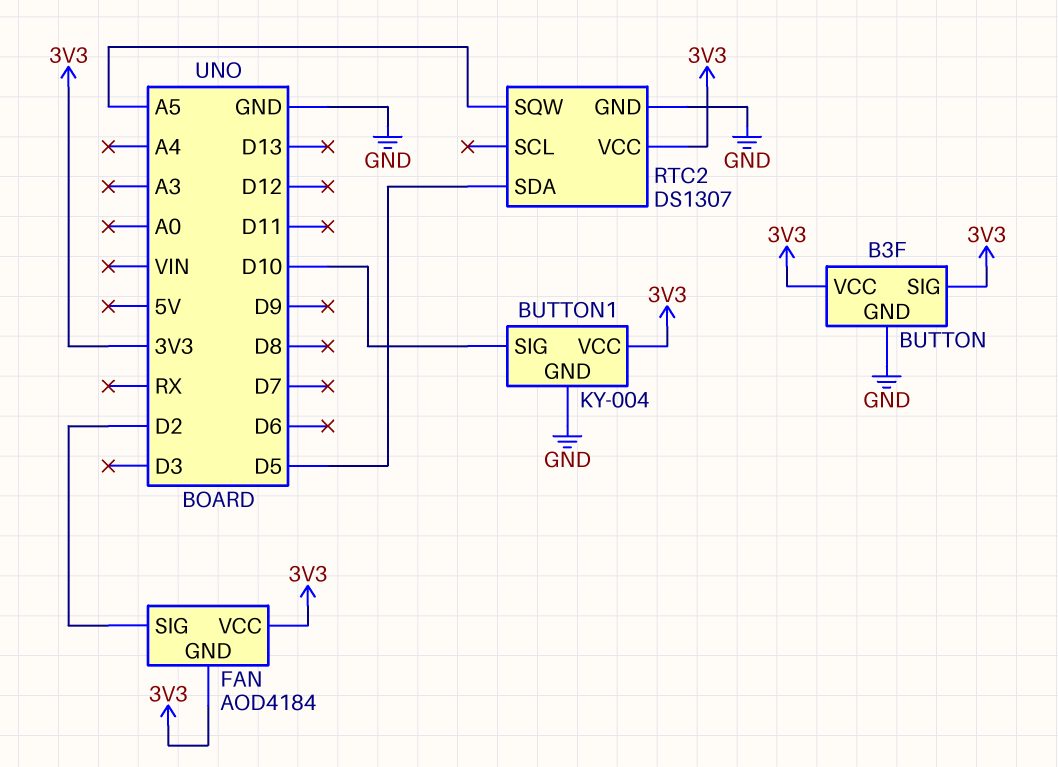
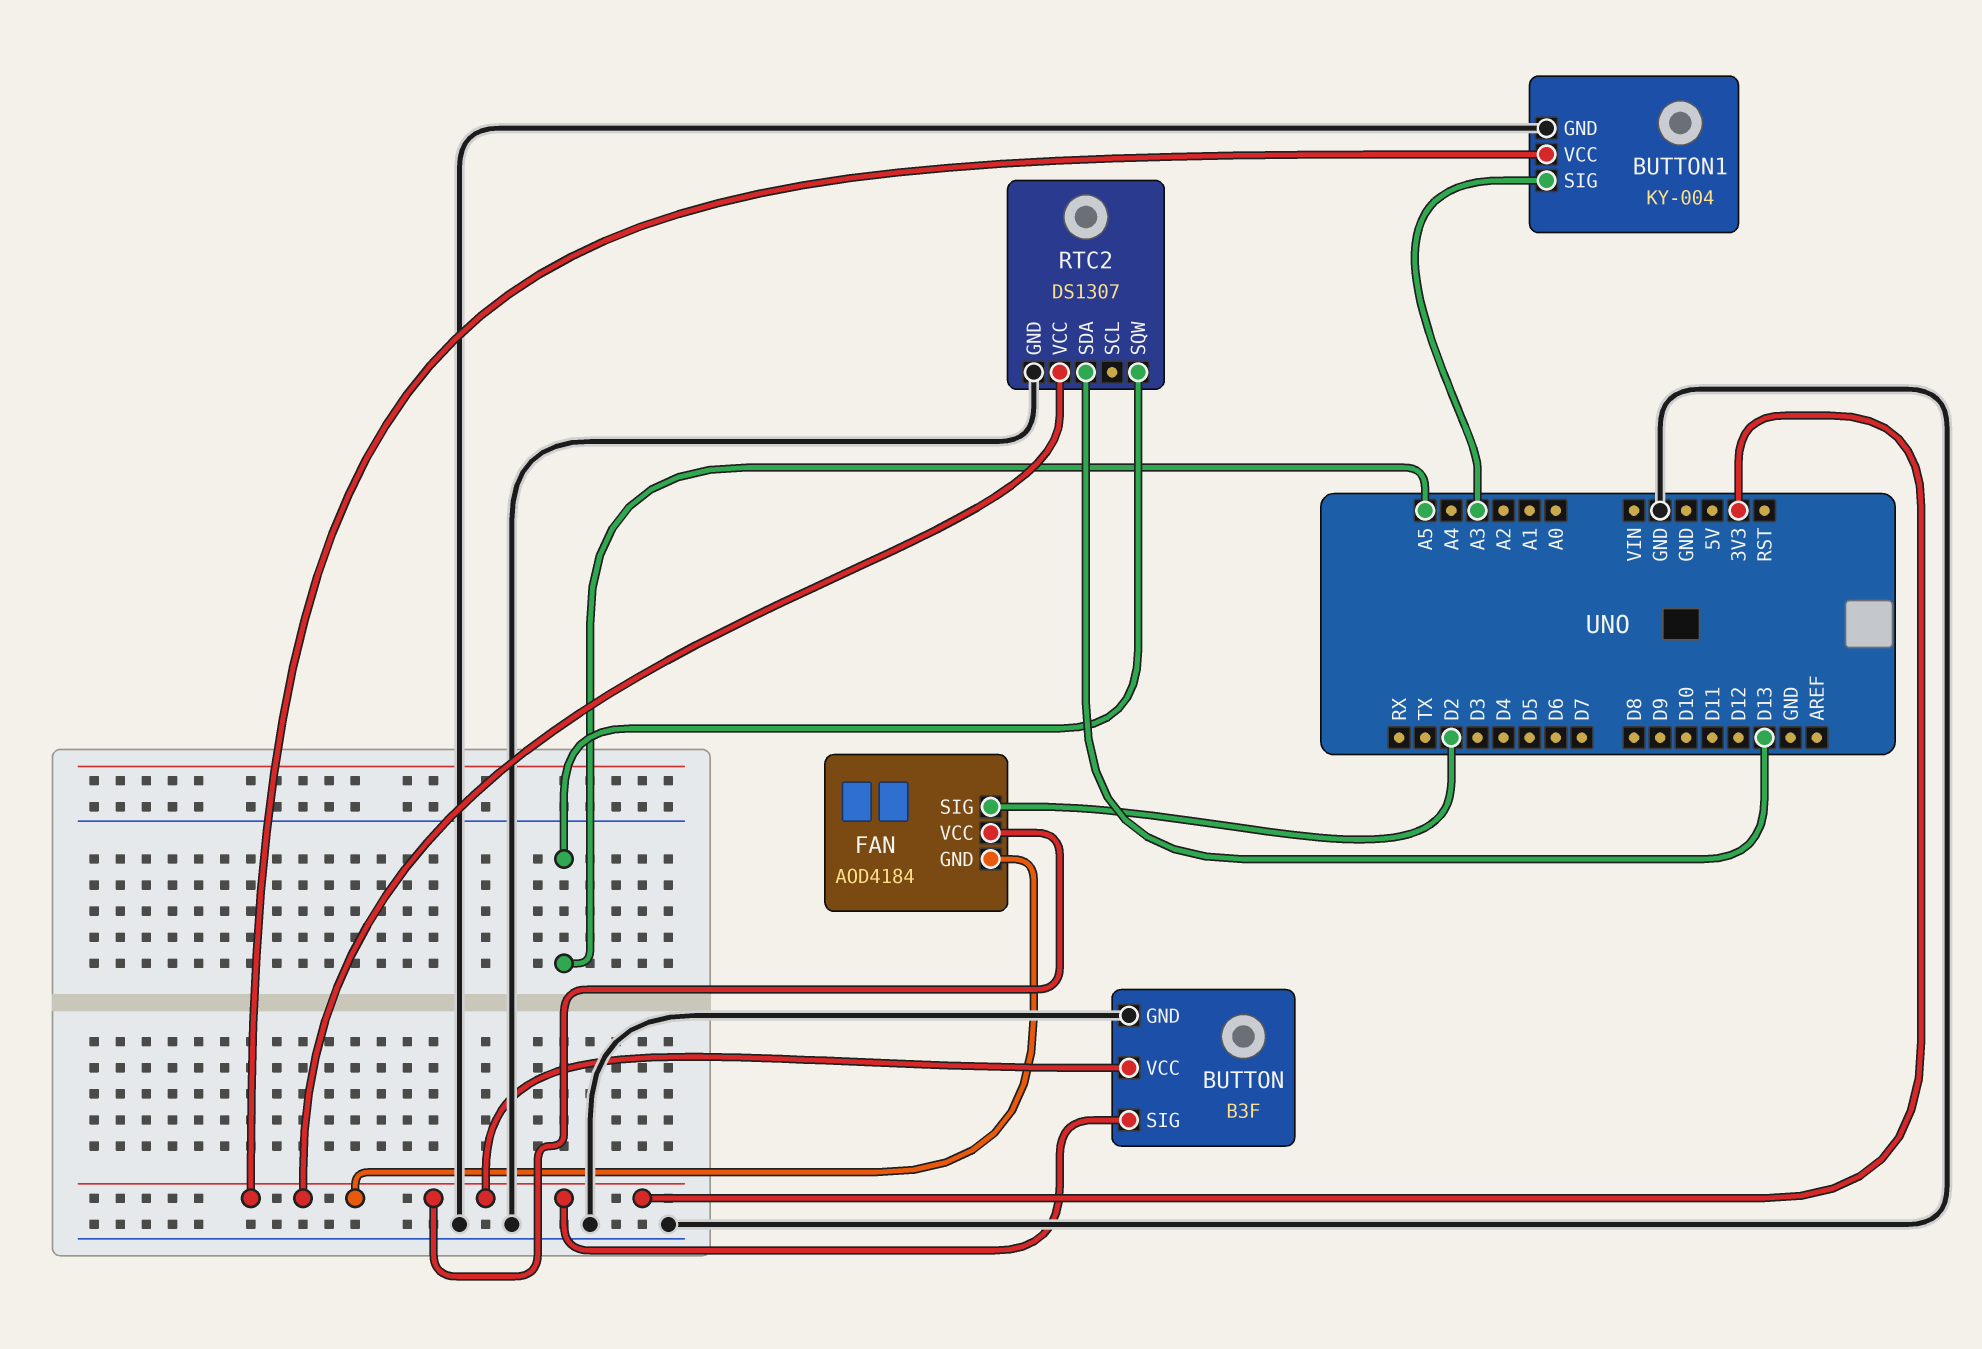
BUTTON1 pin SIG: D10 -> A3
RTC2 pin SDA: D5 -> D13

